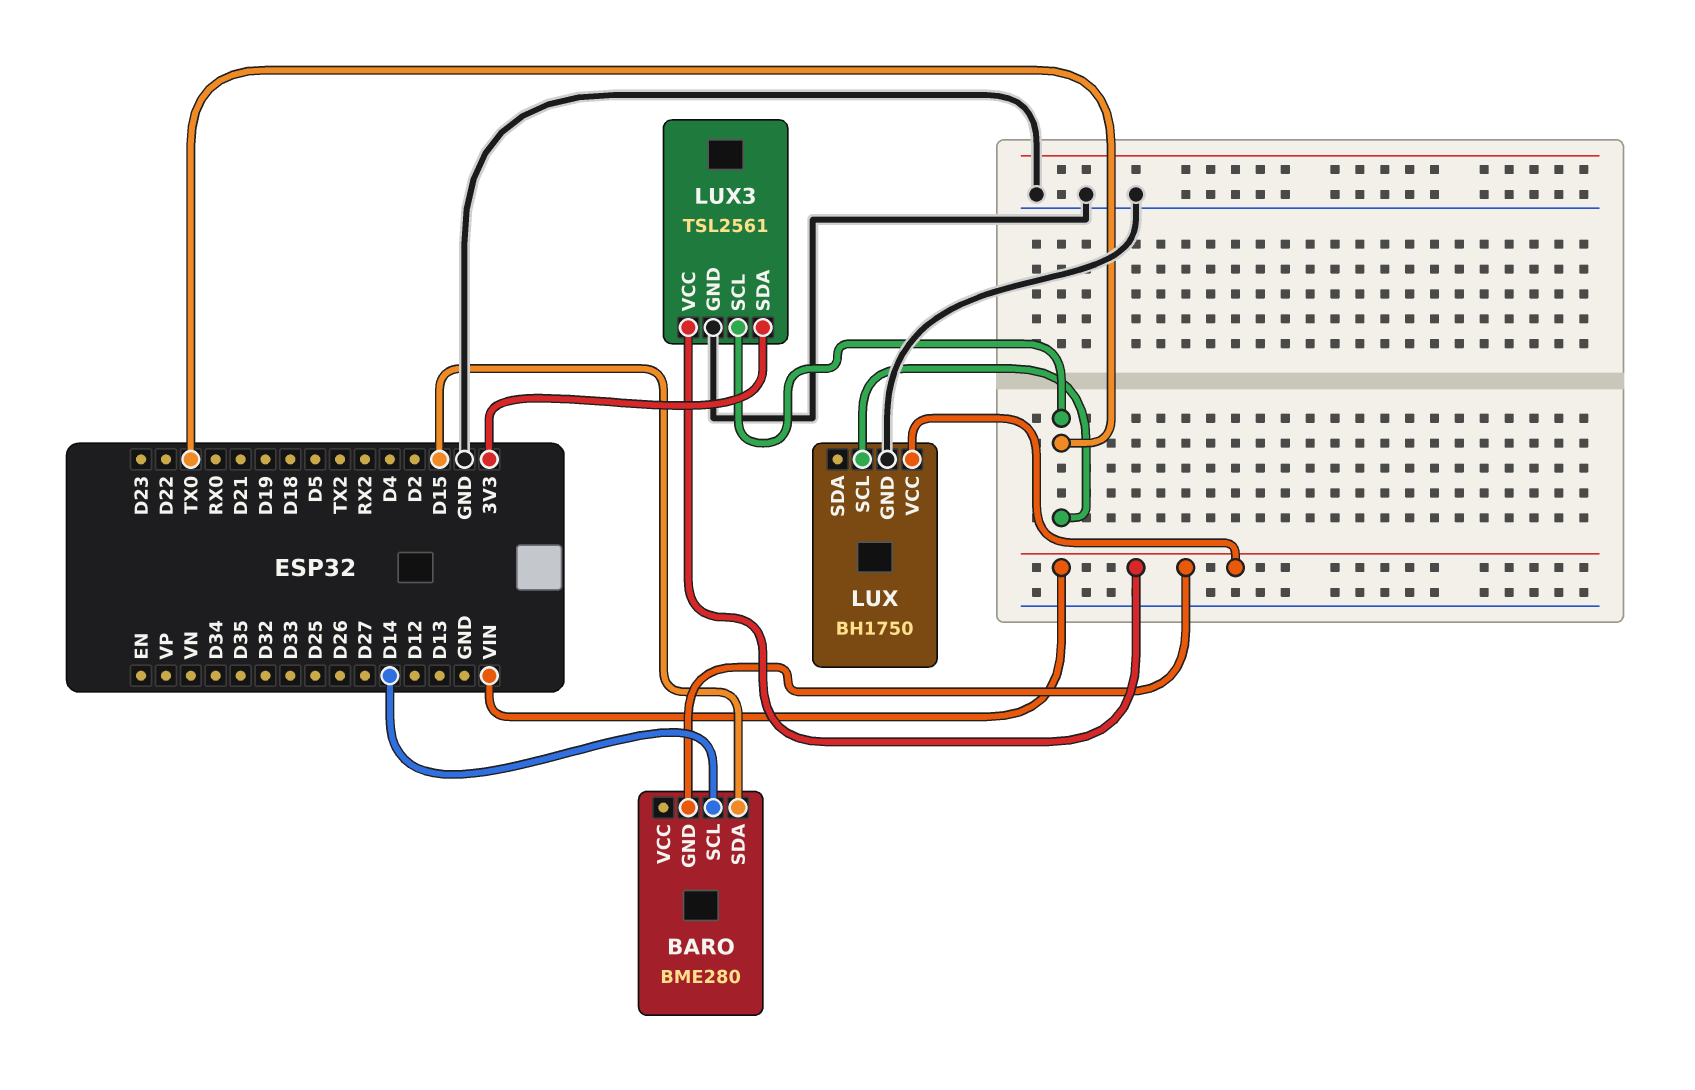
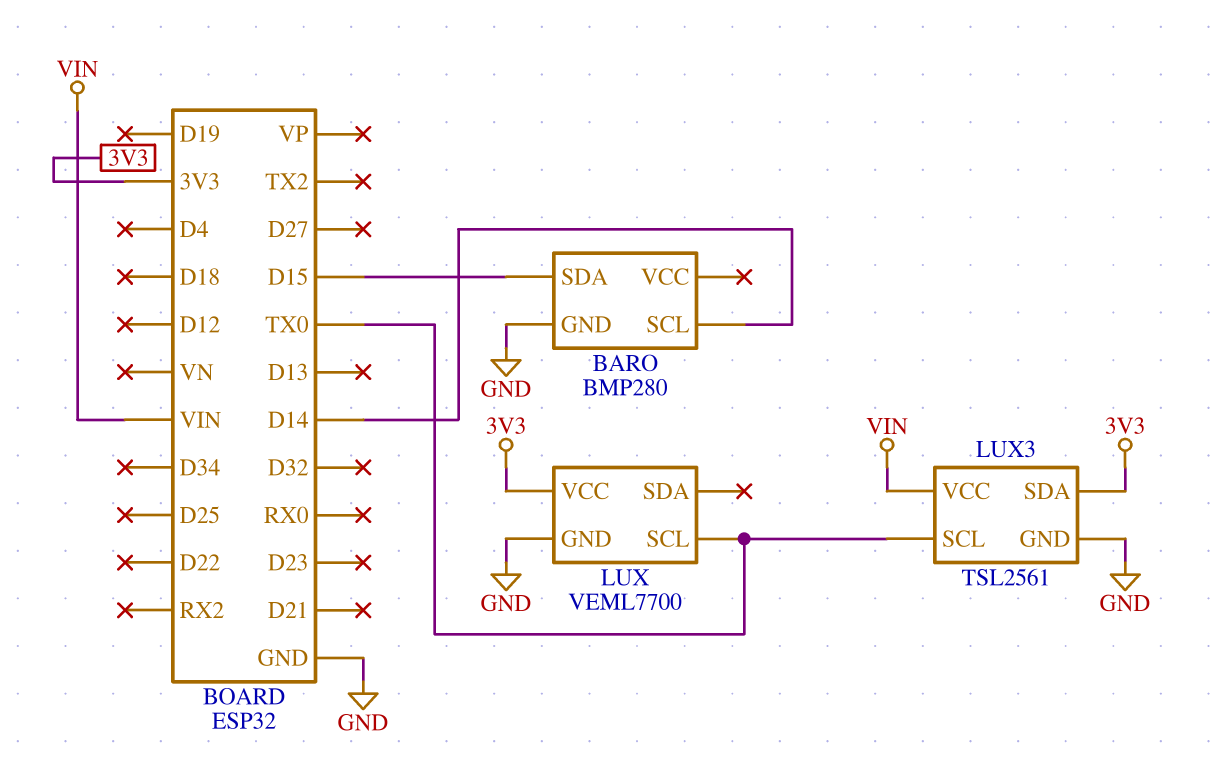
BARO: BME280 -> BMP280
BARO pin GND: VIN -> GND
LUX: BH1750 -> VEML7700
LUX pin VCC: VIN -> 3V3

